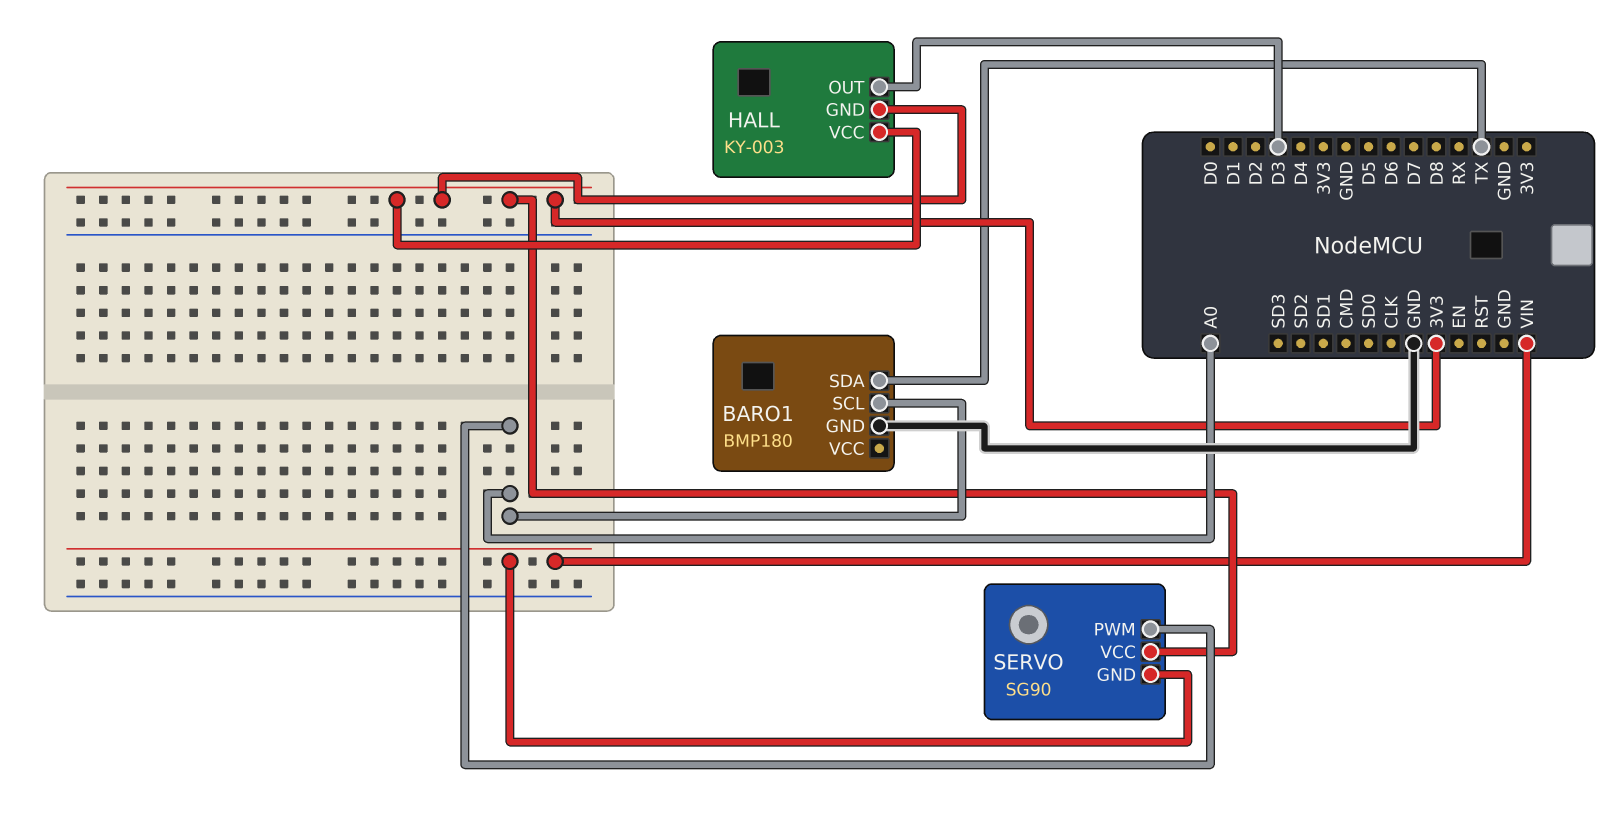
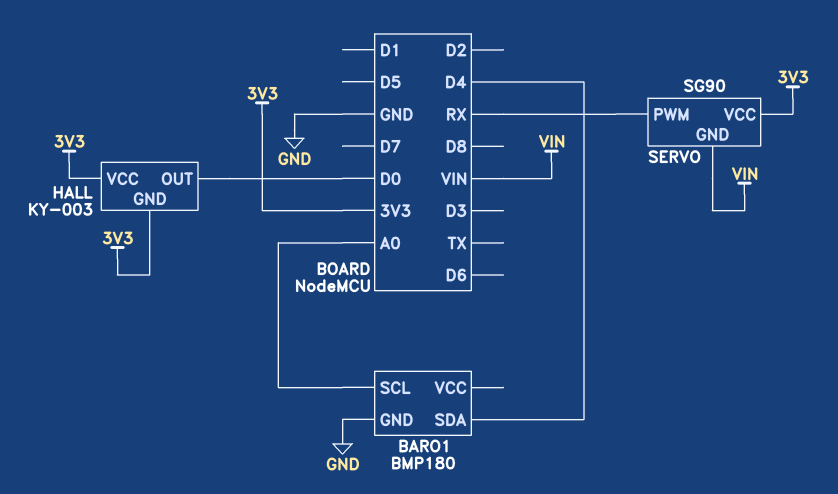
BARO1 pin SDA: TX -> D4
HALL pin OUT: D3 -> D0
SERVO pin PWM: A0 -> RX

